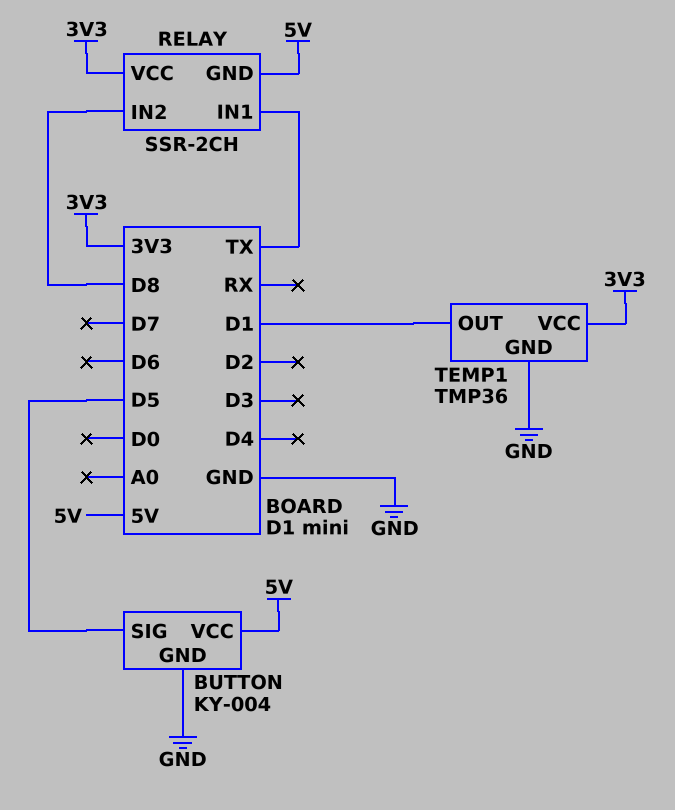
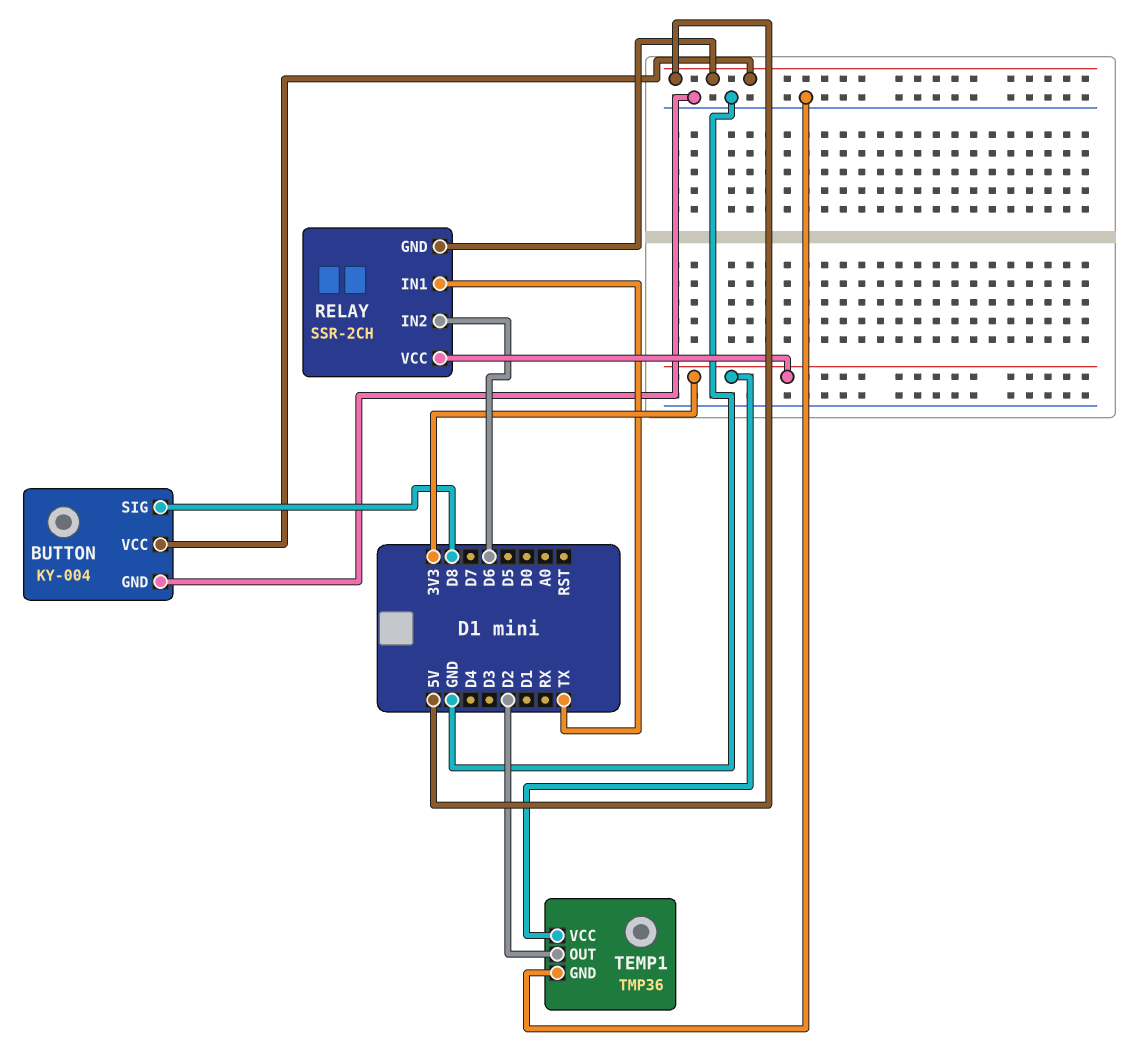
BUTTON pin SIG: D5 -> D8
RELAY pin IN2: D8 -> D6
TEMP1 pin OUT: D1 -> D2

